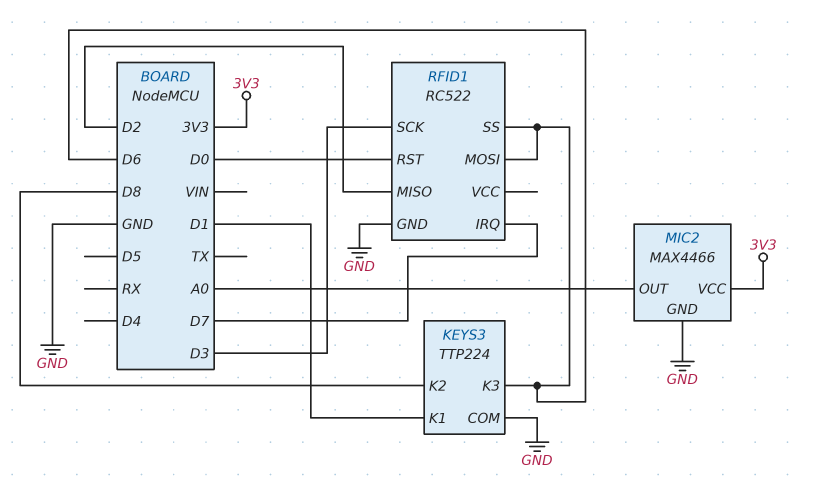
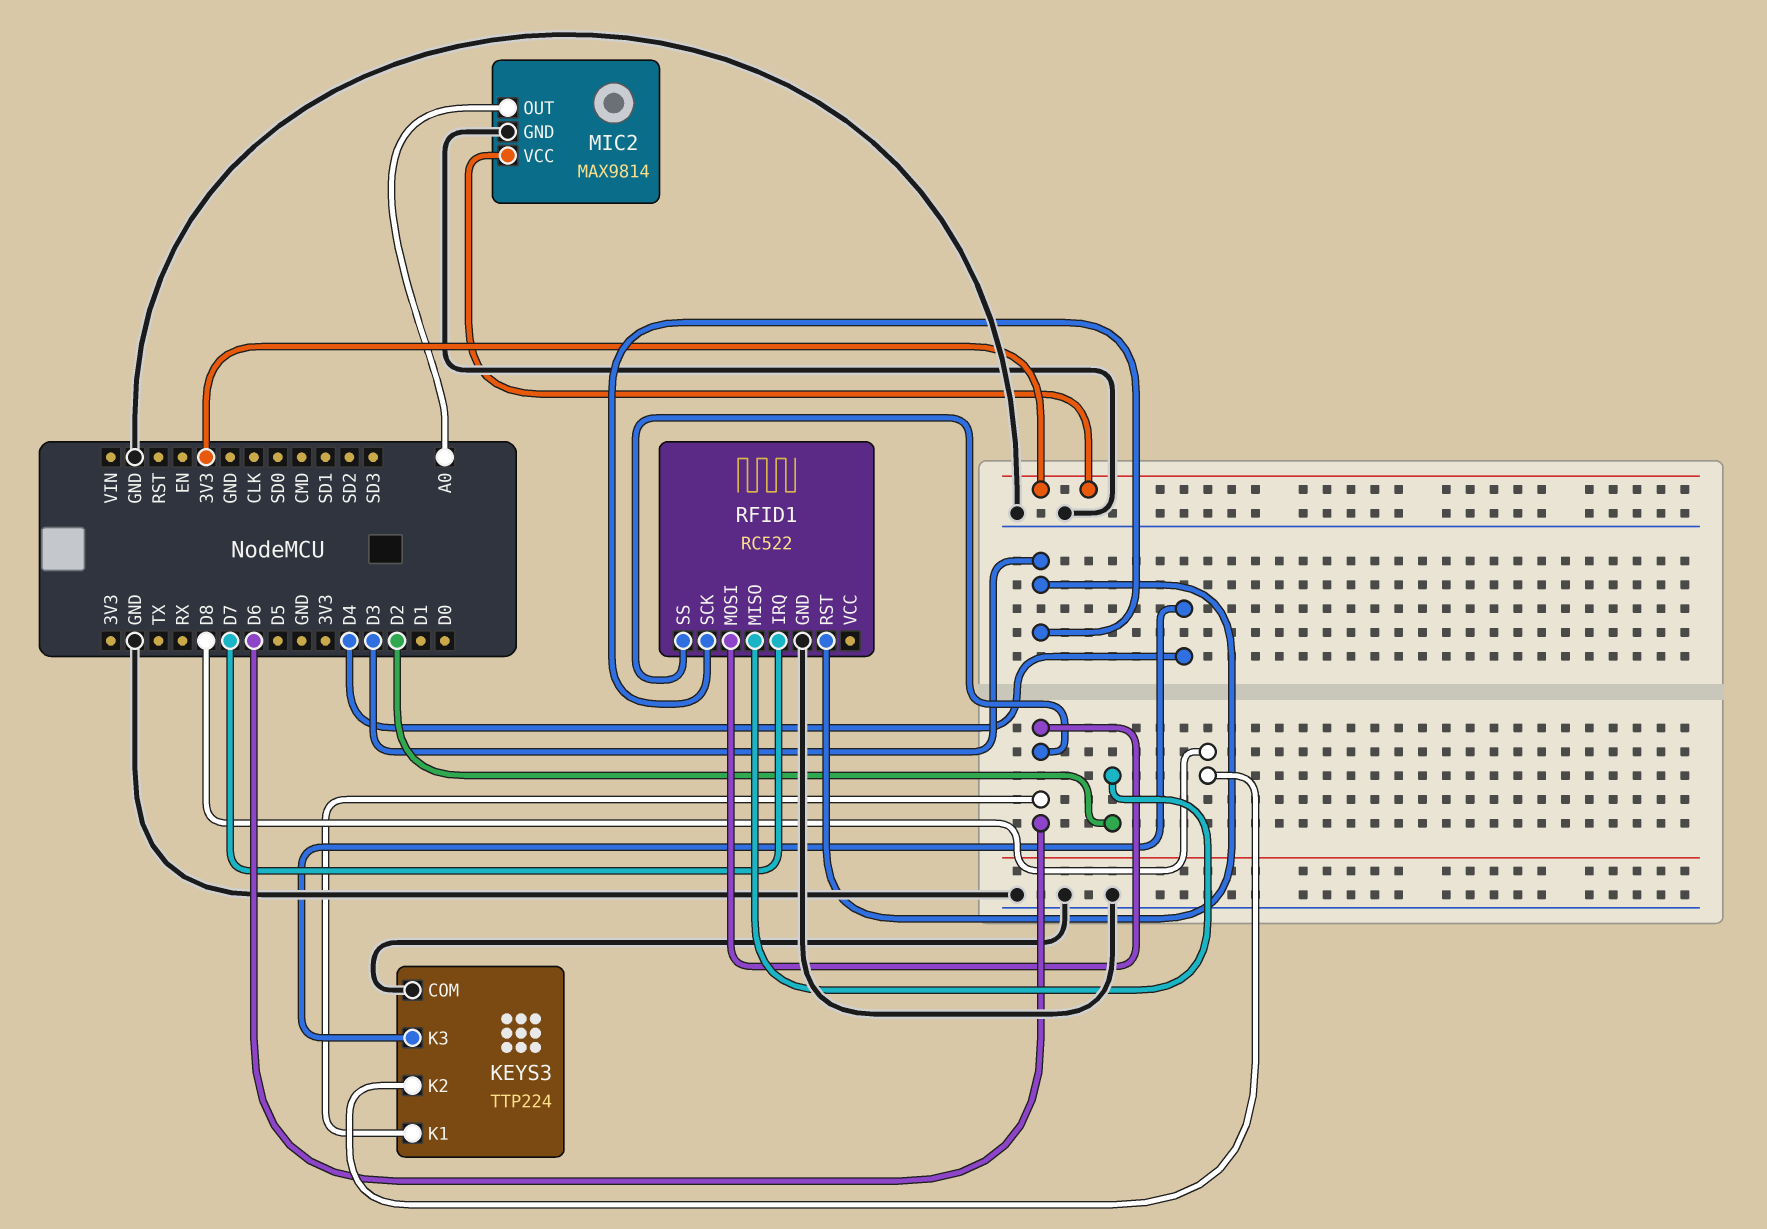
KEYS3 pin K1: D1 -> D6
KEYS3 pin K3: D6 -> D4
MIC2: MAX4466 -> MAX9814
RFID1 pin RST: D0 -> D3

